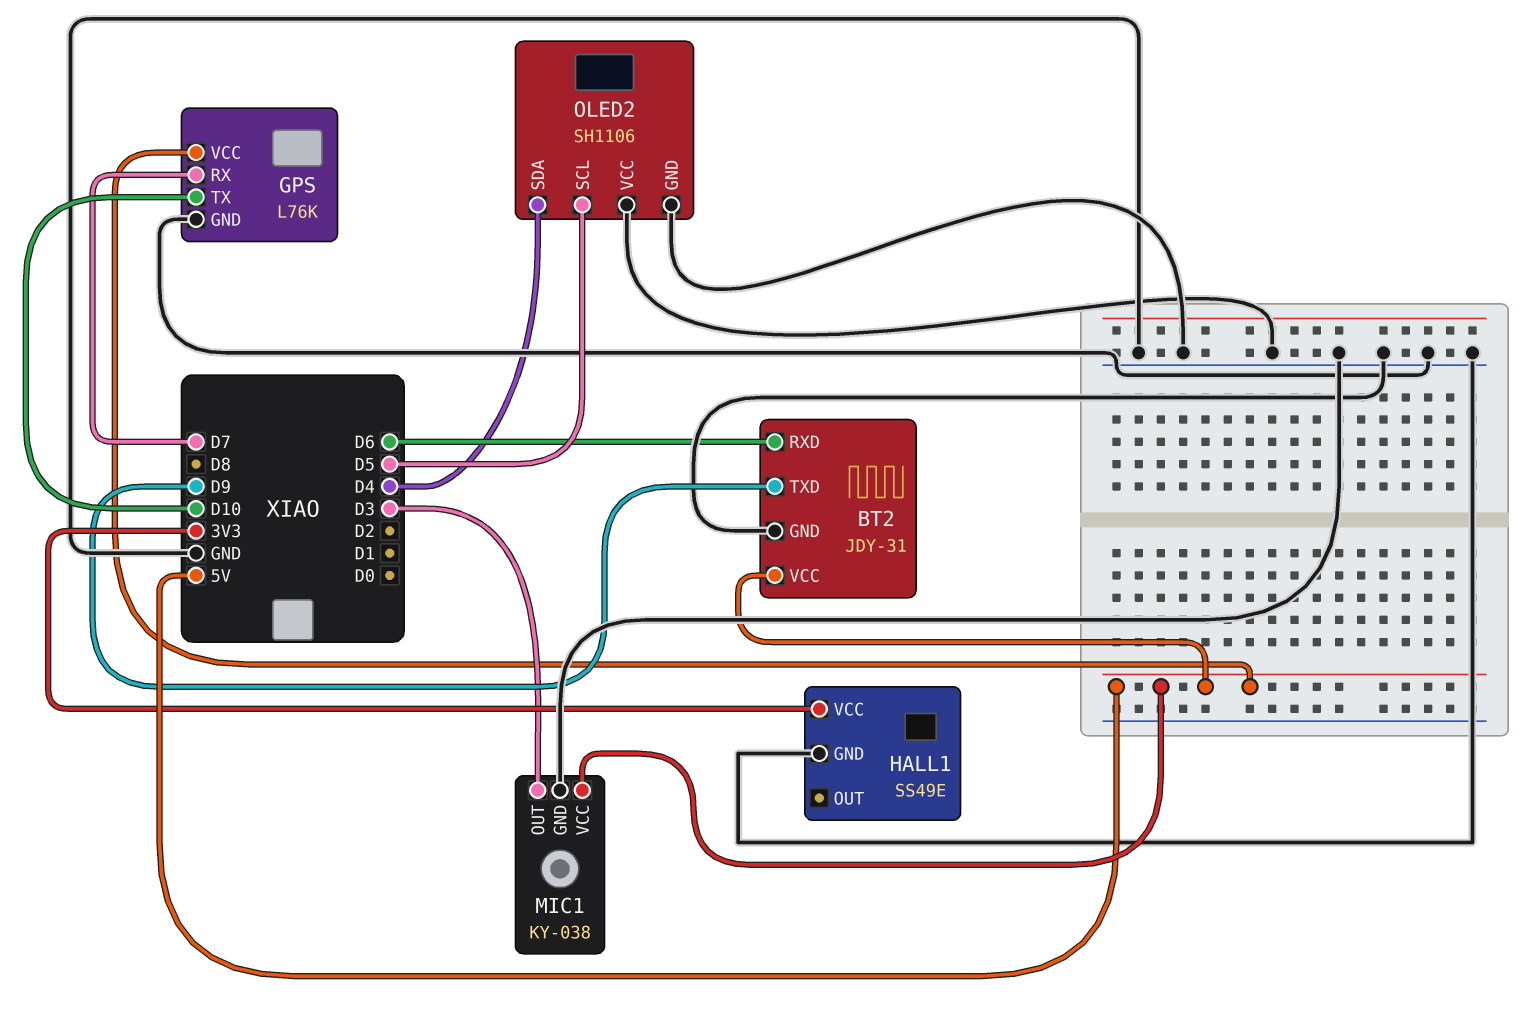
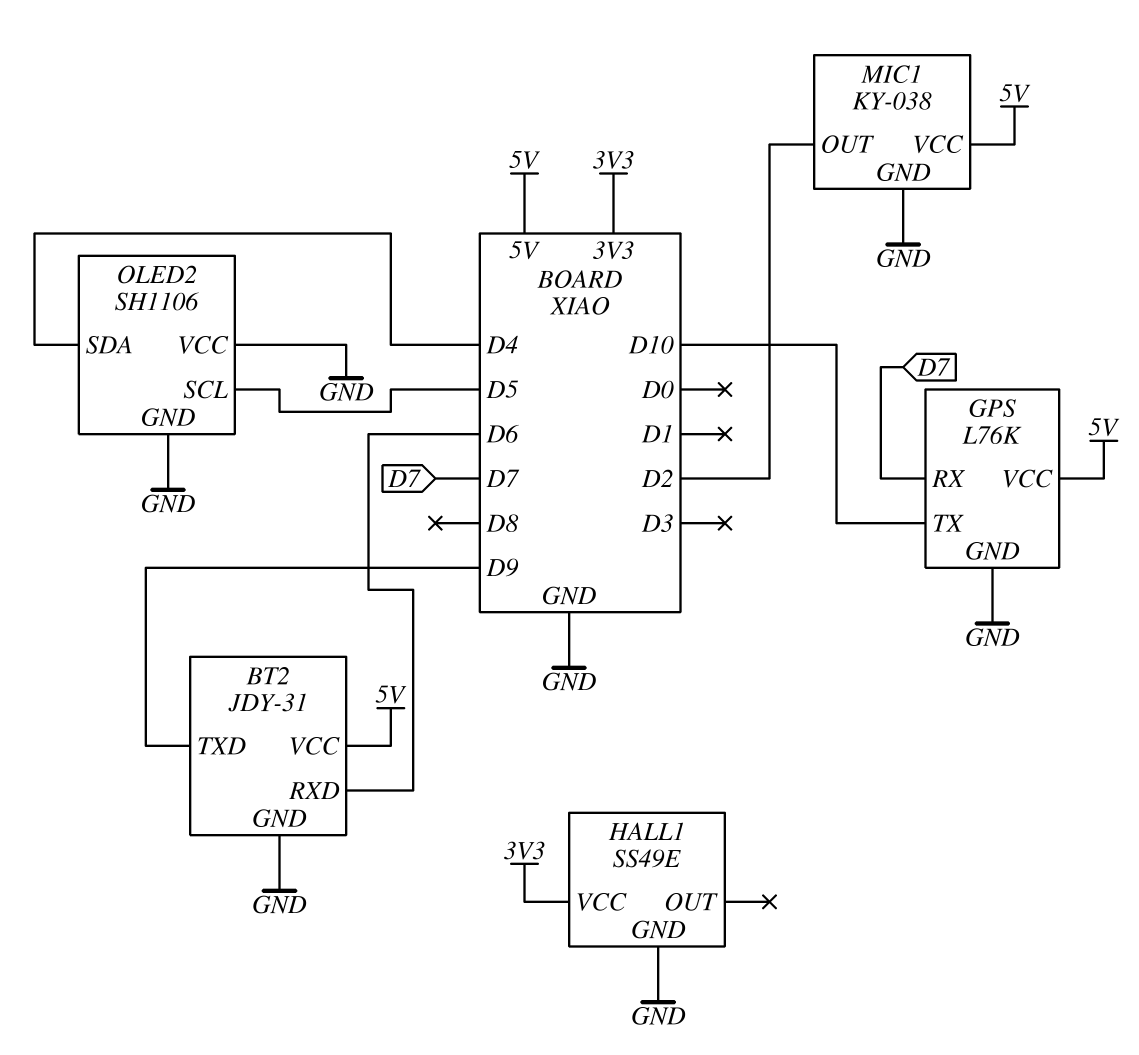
MIC1 pin OUT: D3 -> D2

